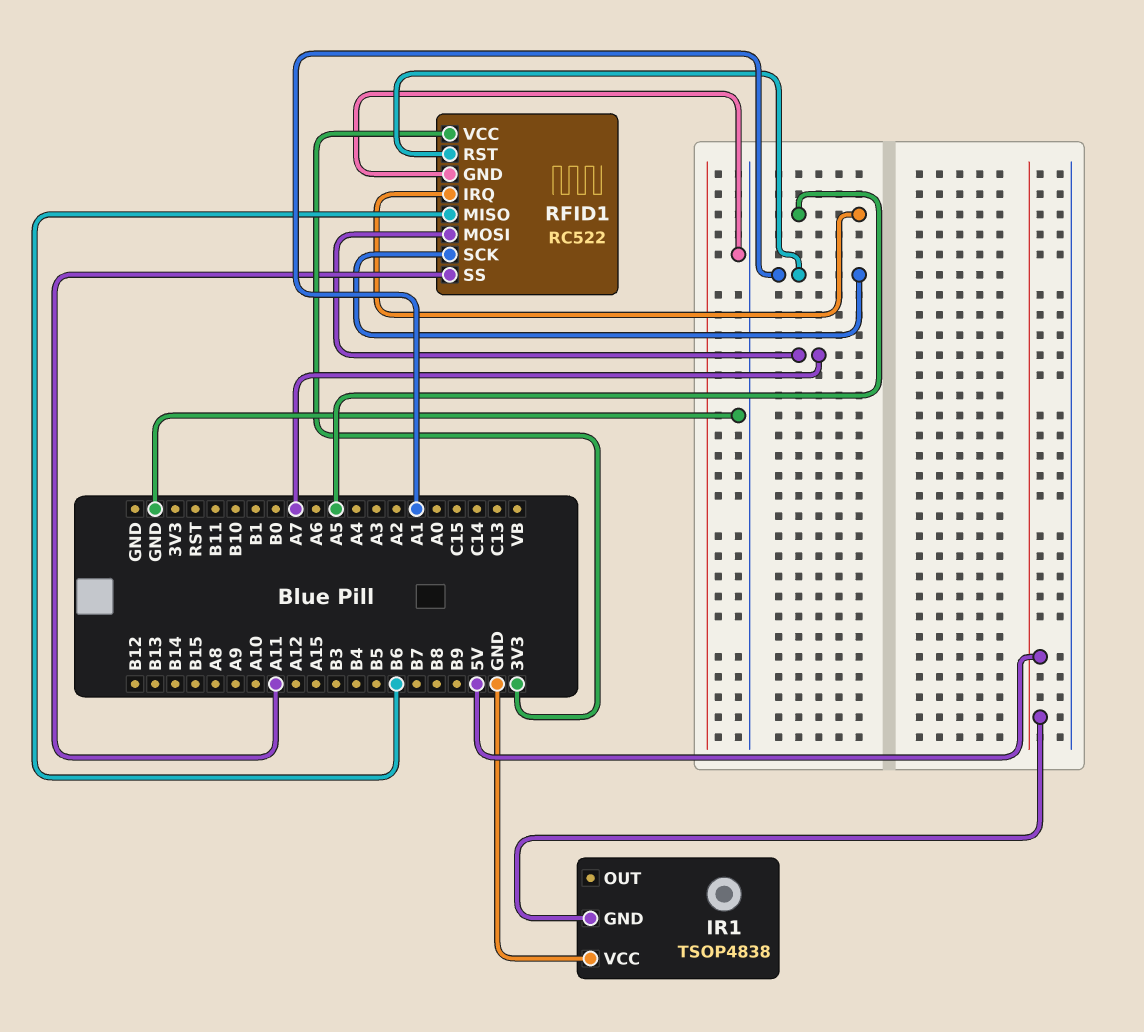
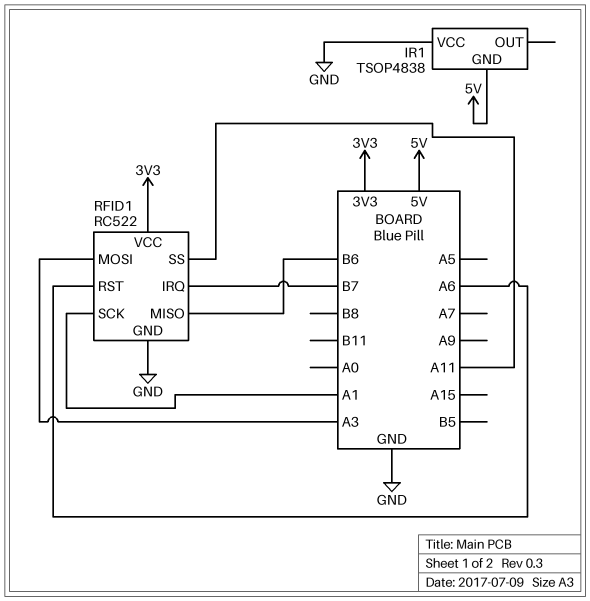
RFID1 pin IRQ: A5 -> B7
RFID1 pin MOSI: A7 -> A3
RFID1 pin RST: A1 -> A6

